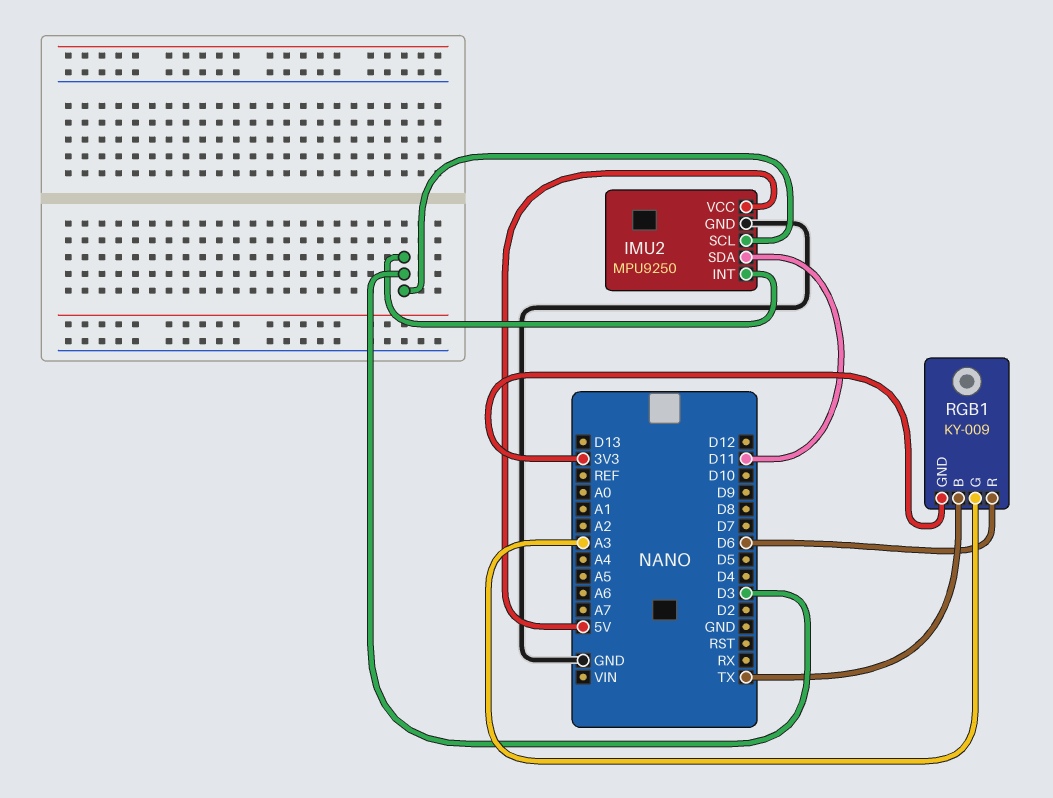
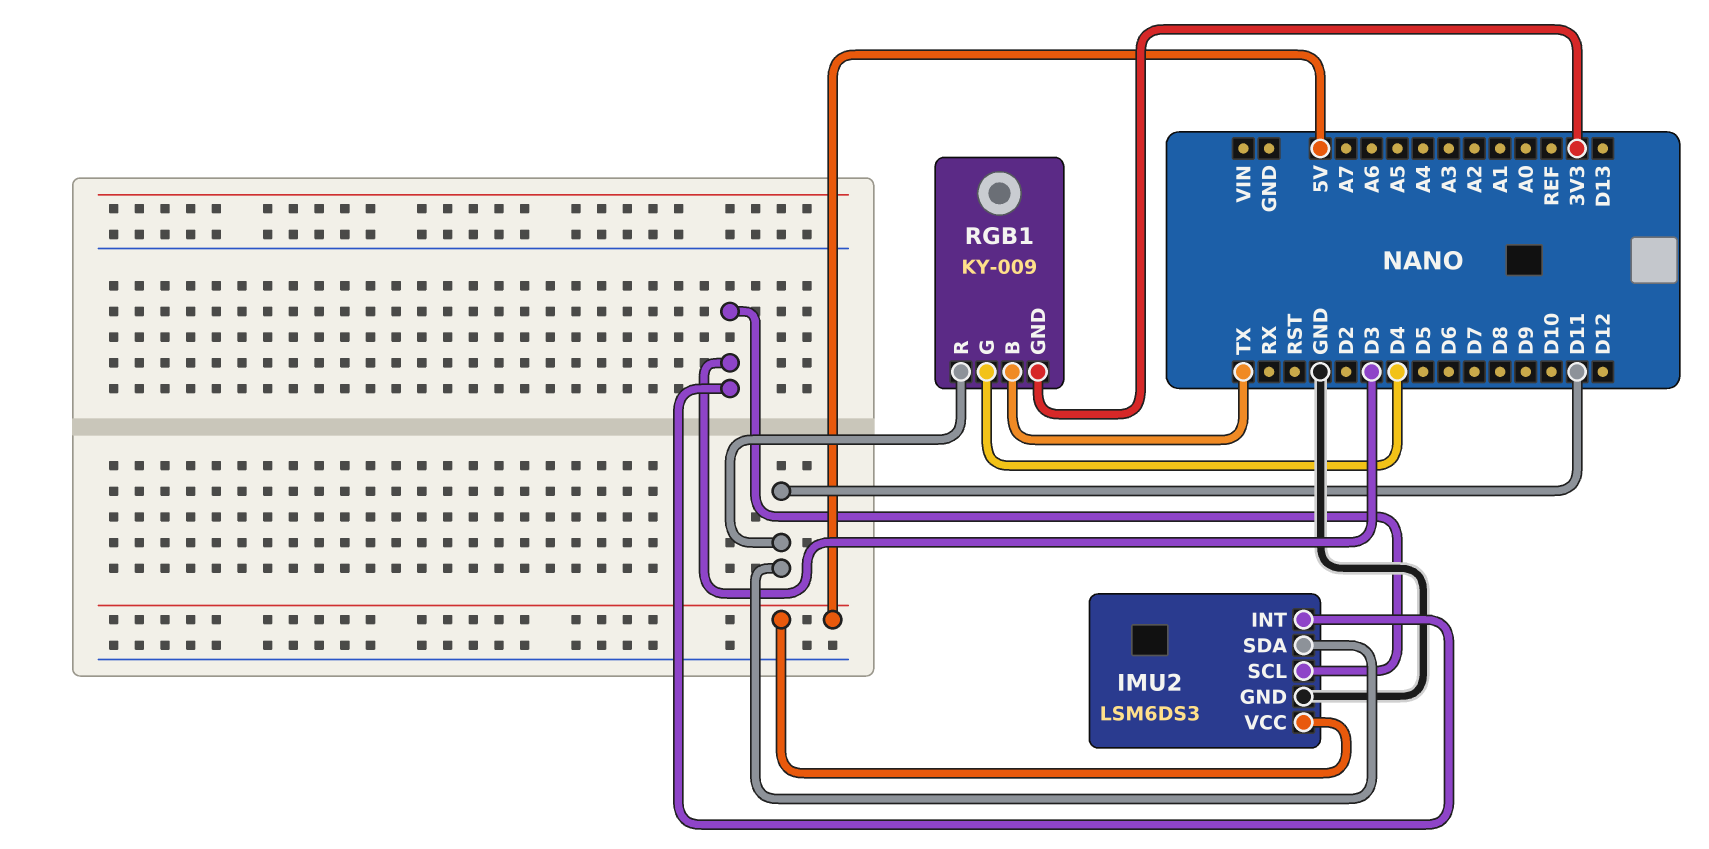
IMU2: MPU9250 -> LSM6DS3
RGB1 pin G: A3 -> D4
RGB1 pin R: D6 -> D11

